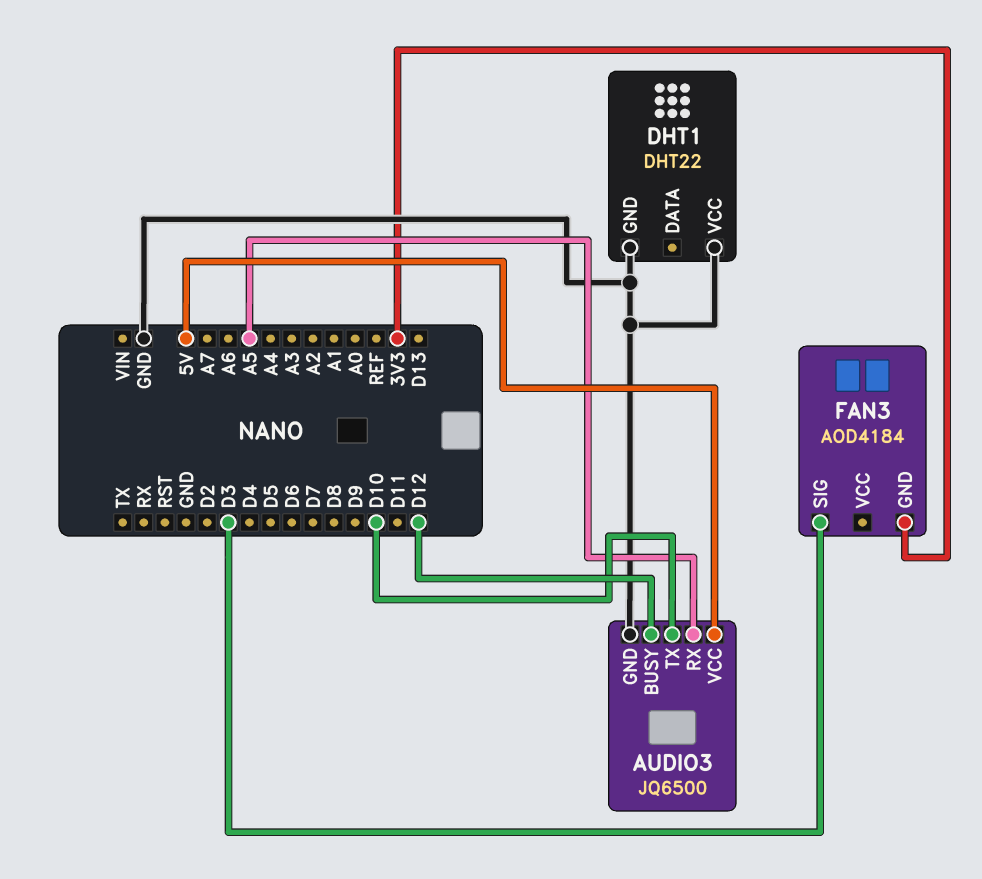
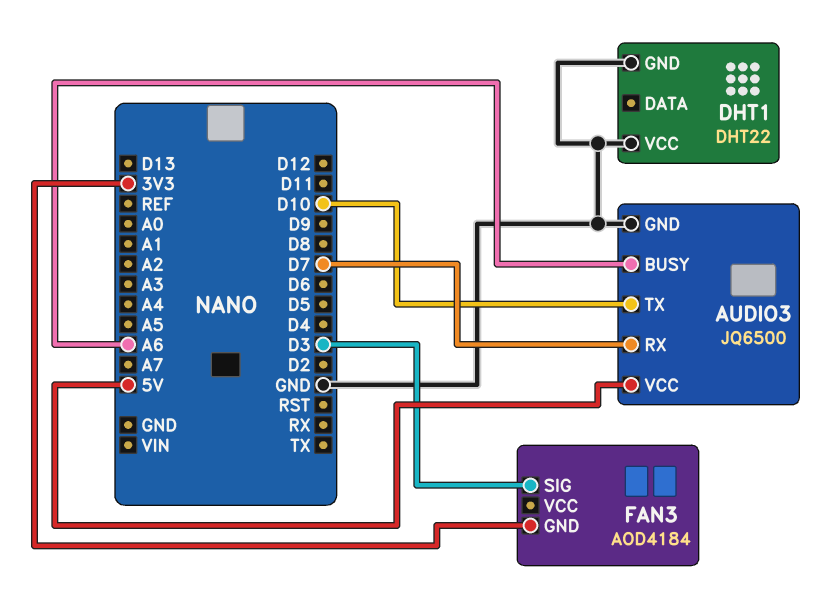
AUDIO3 pin BUSY: D12 -> A6
AUDIO3 pin RX: A5 -> D7

